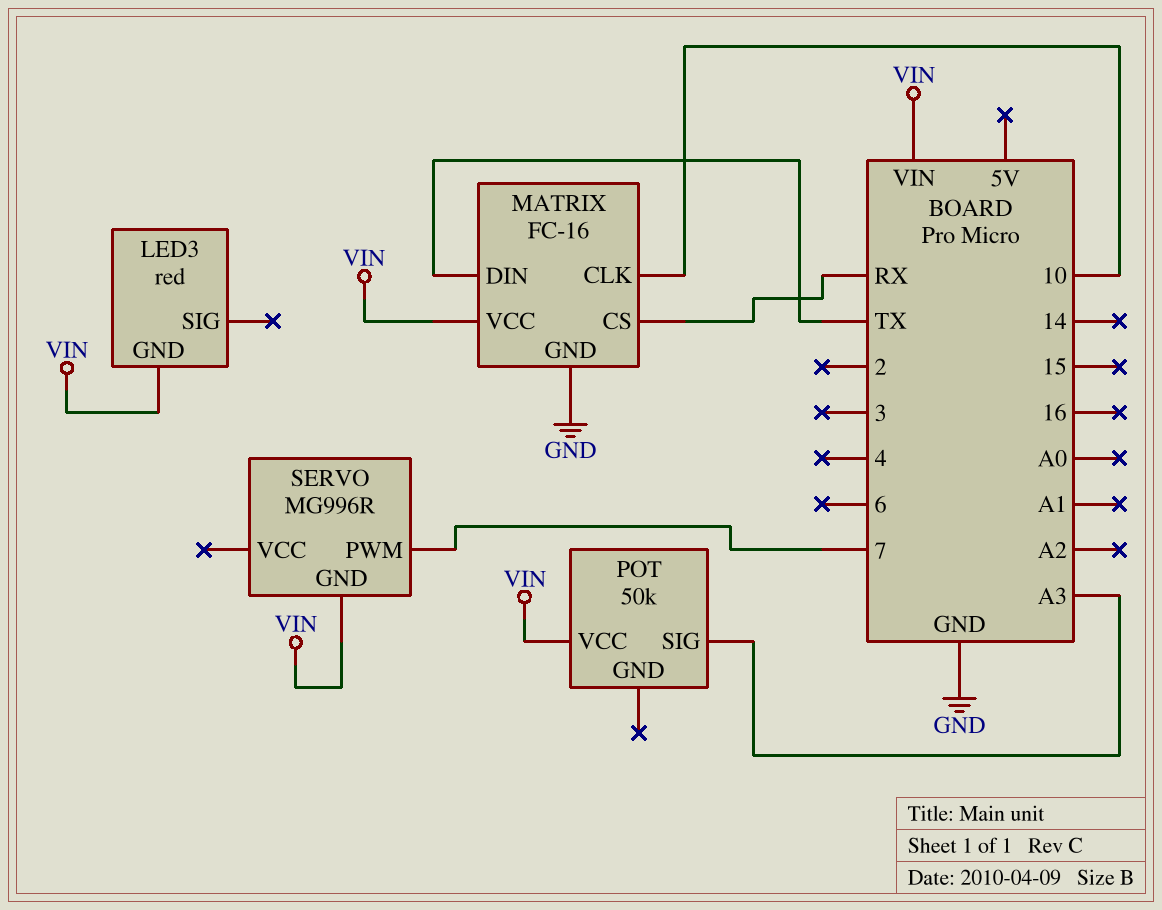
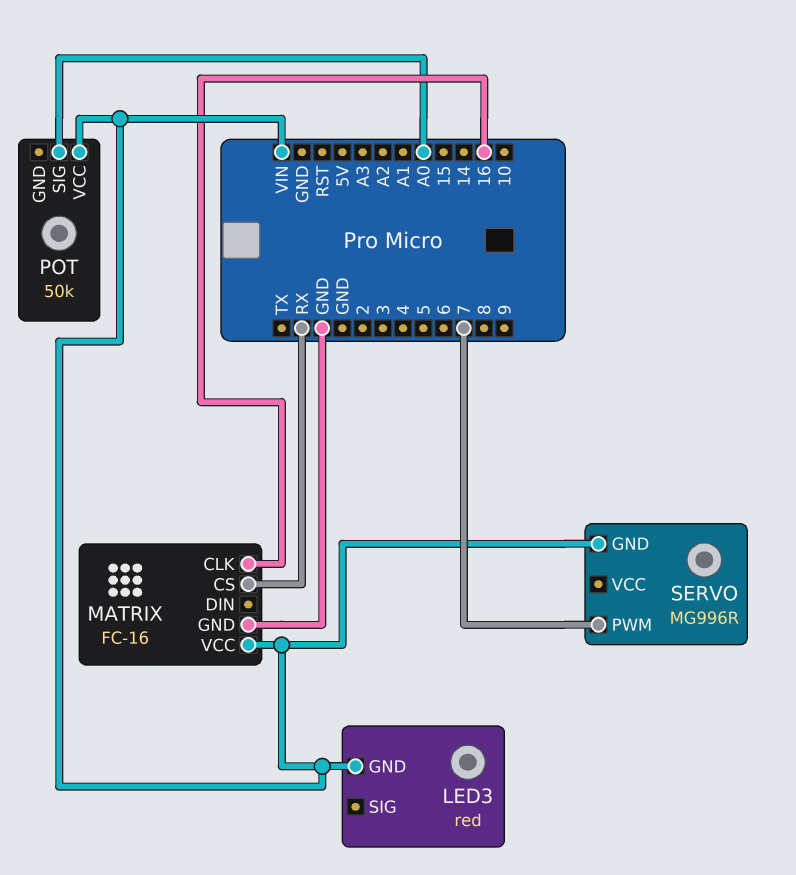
MATRIX pin CLK: 10 -> 16
MATRIX pin DIN: TX -> none
POT pin SIG: A3 -> A0

